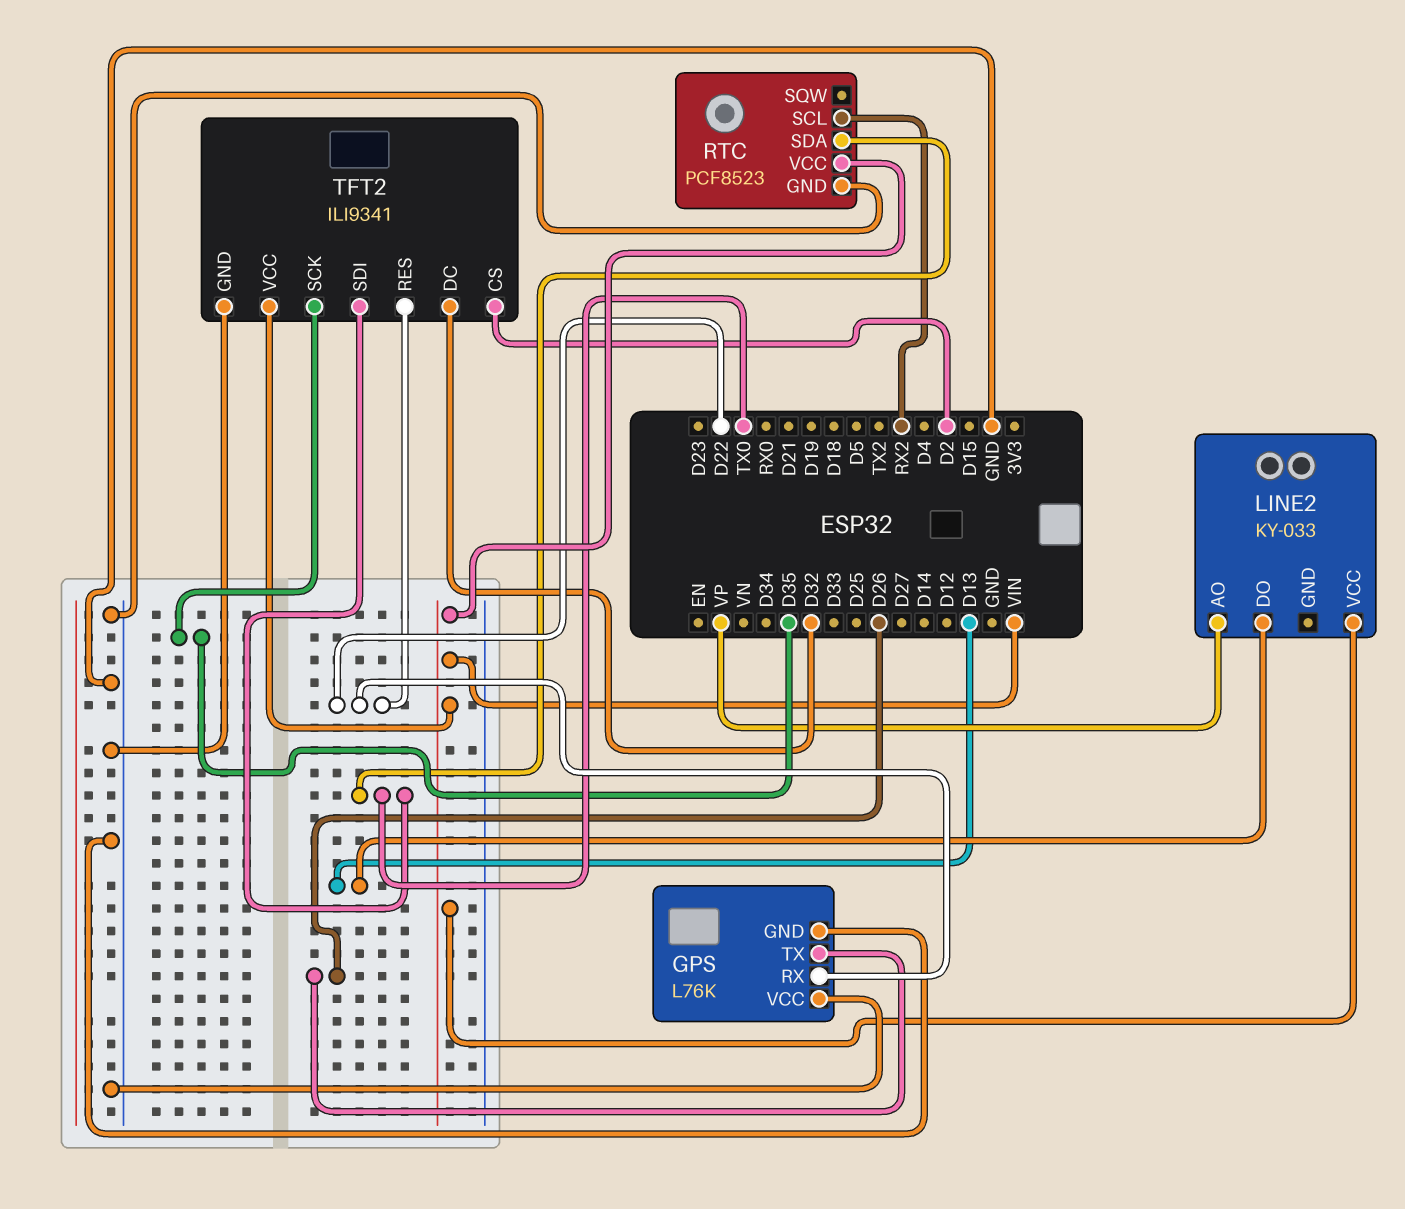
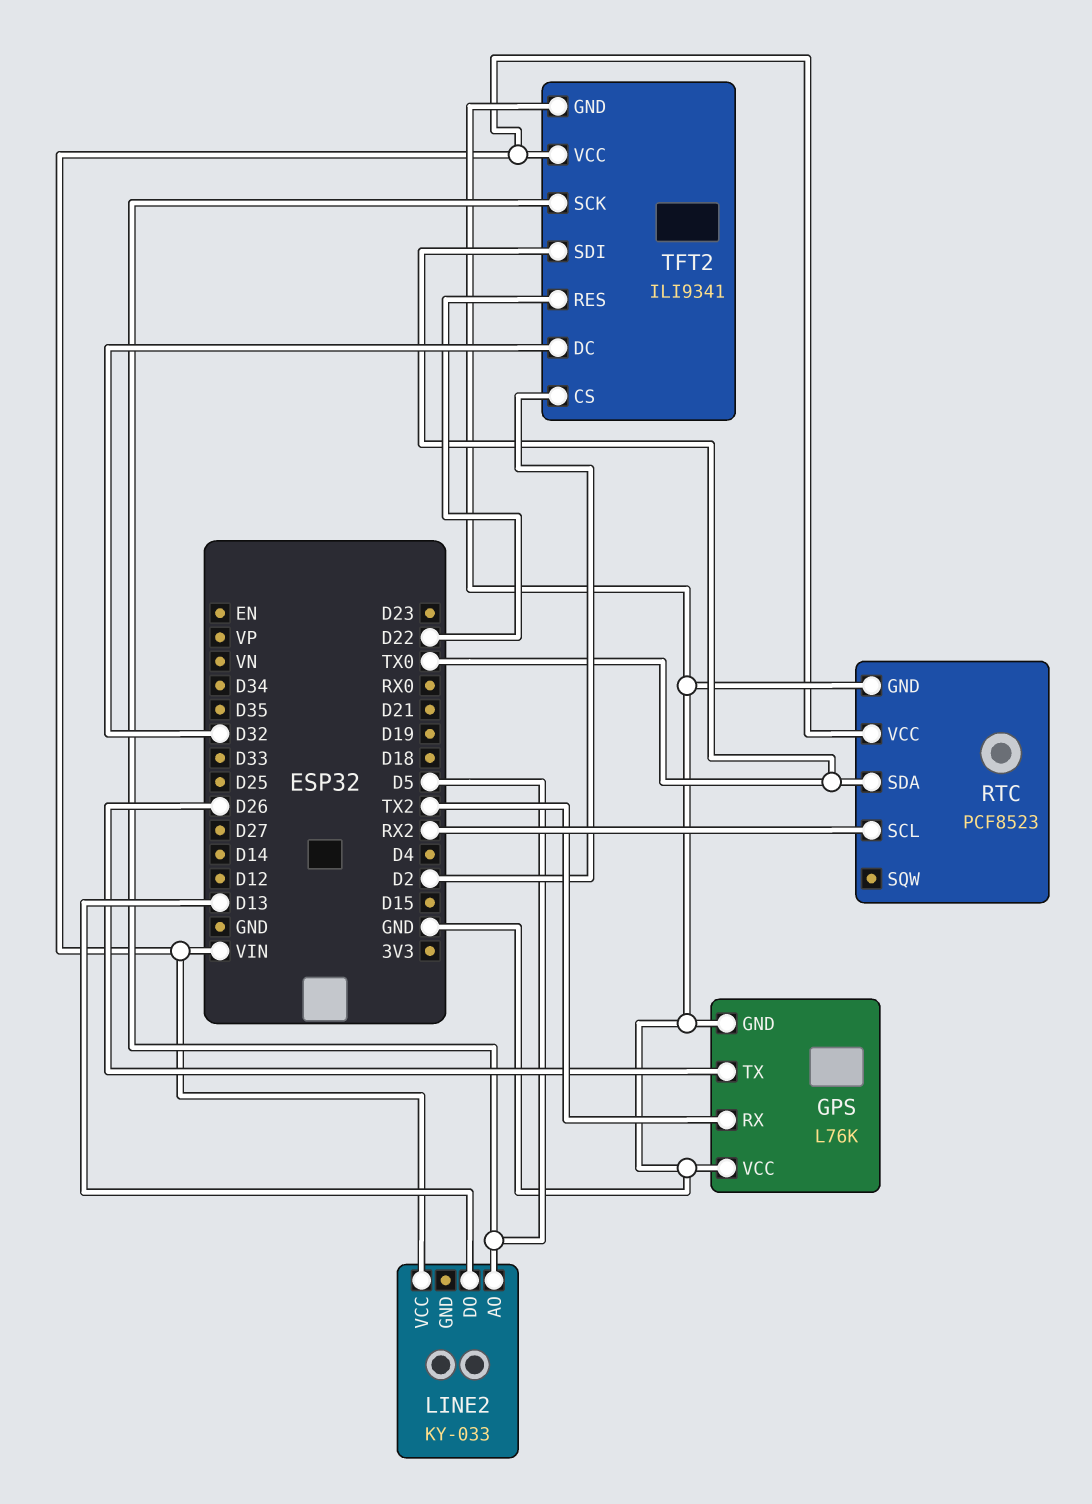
GPS pin RX: D22 -> TX2
LINE2 pin AO: VP -> D5
TFT2 pin SCK: D35 -> D5

